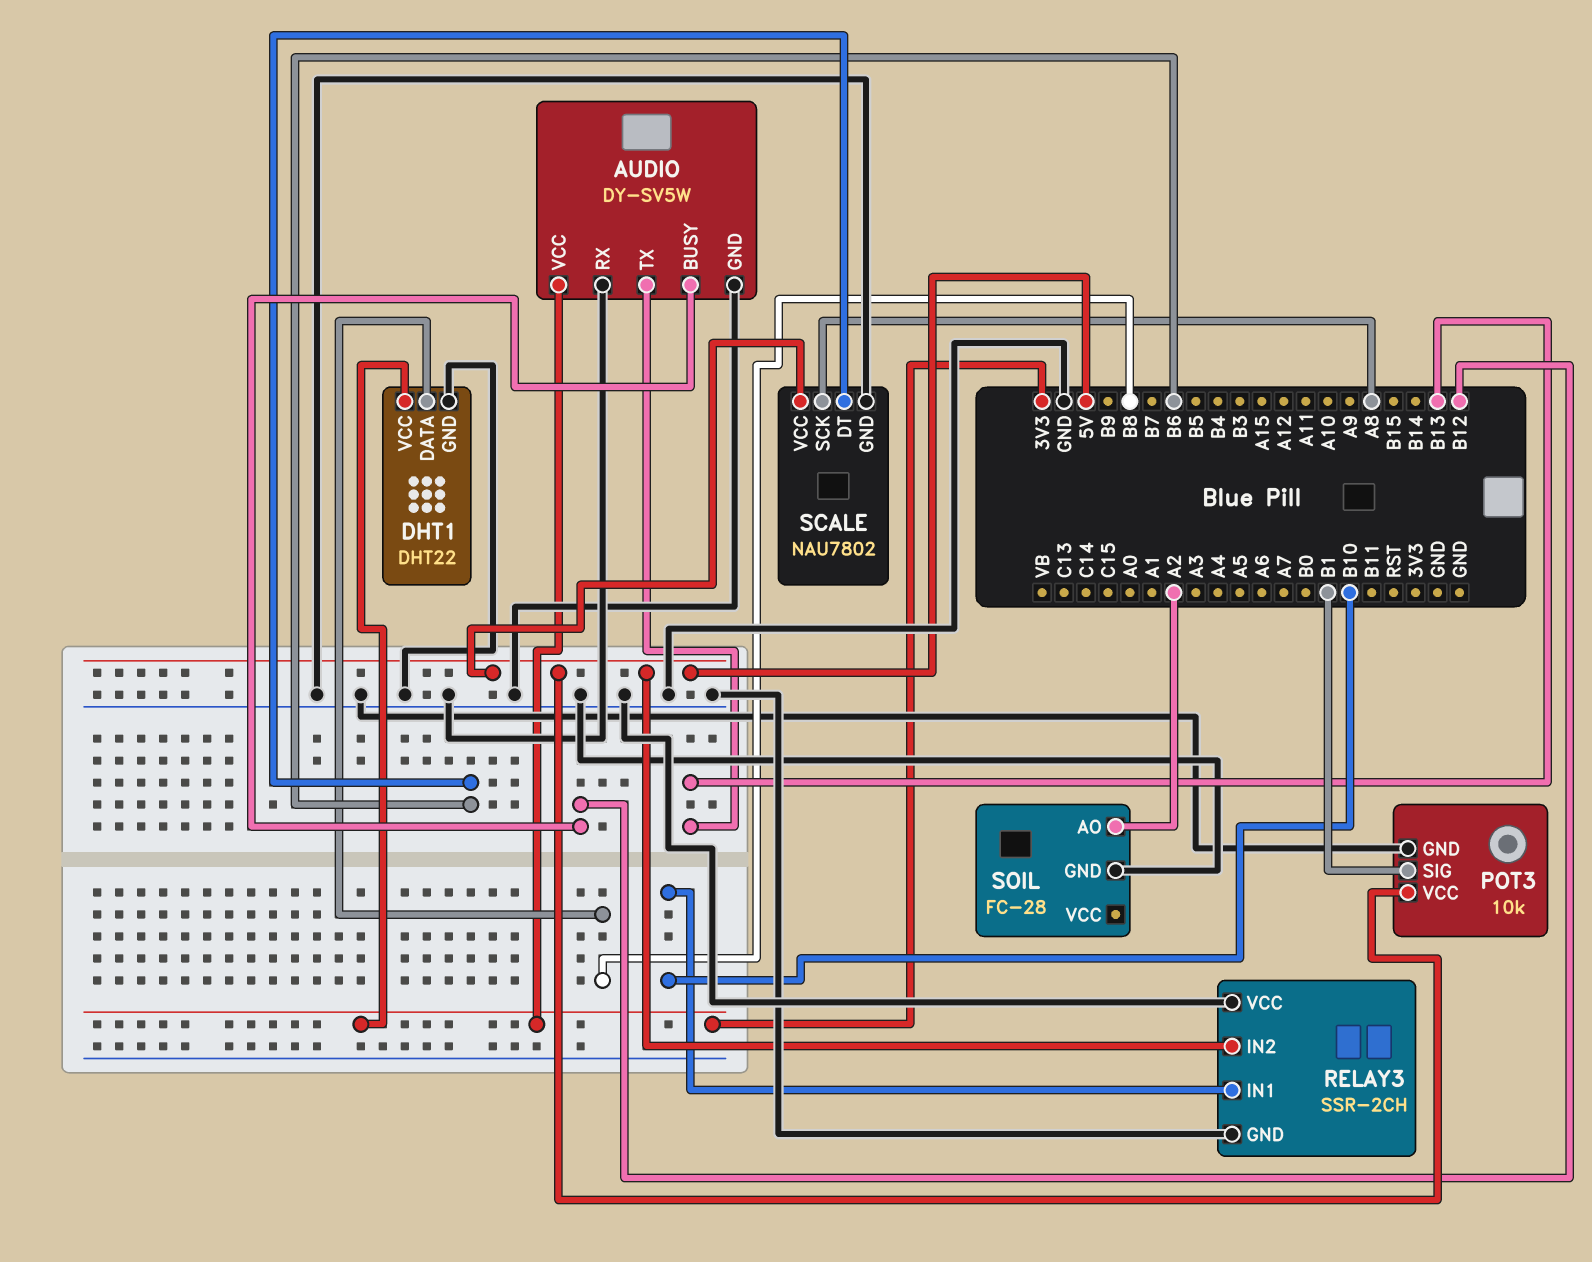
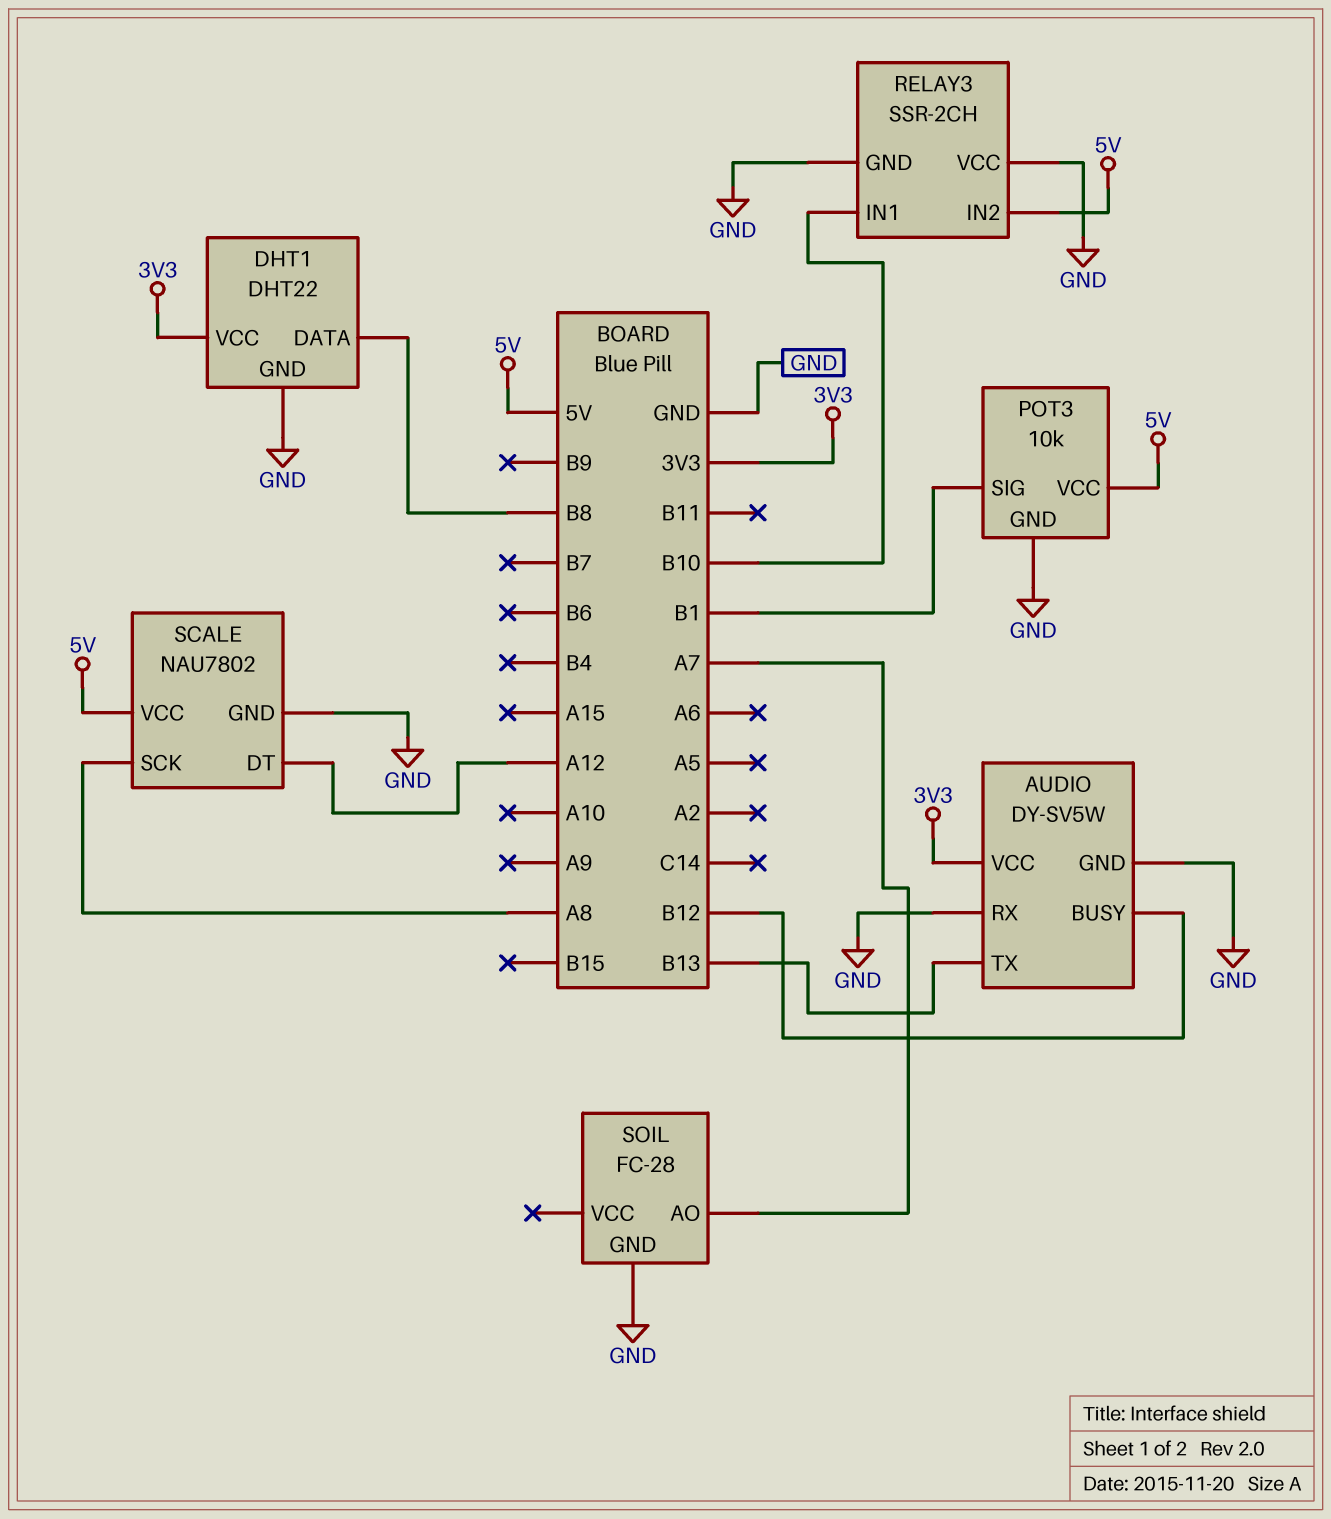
SCALE pin DT: B6 -> A12
SOIL pin AO: A2 -> A7

